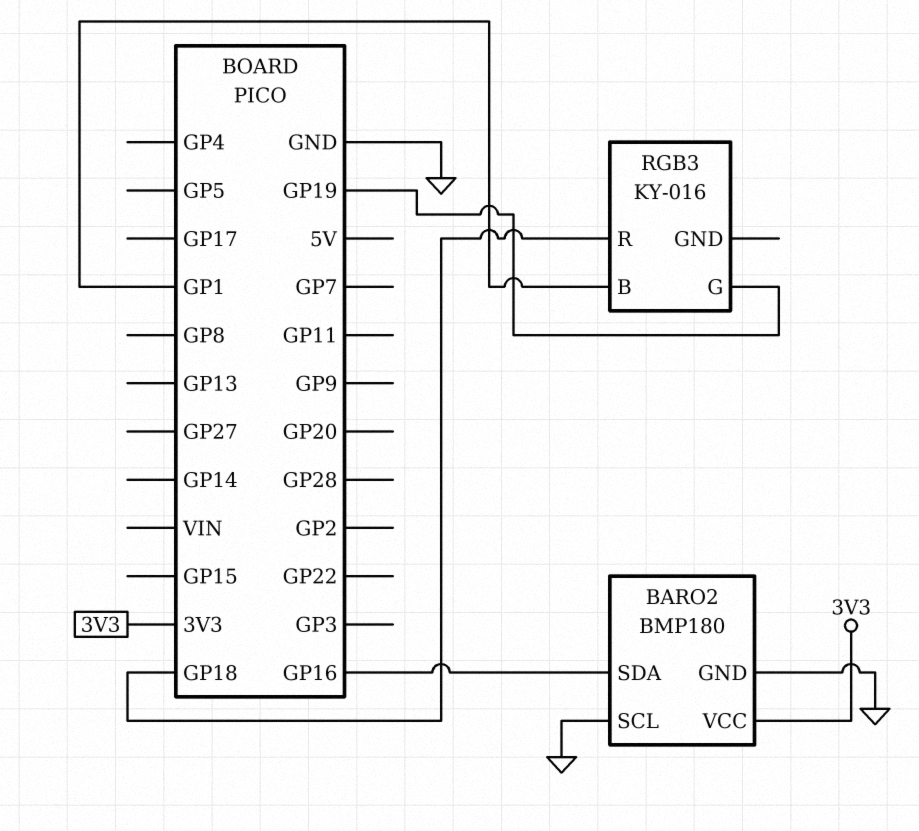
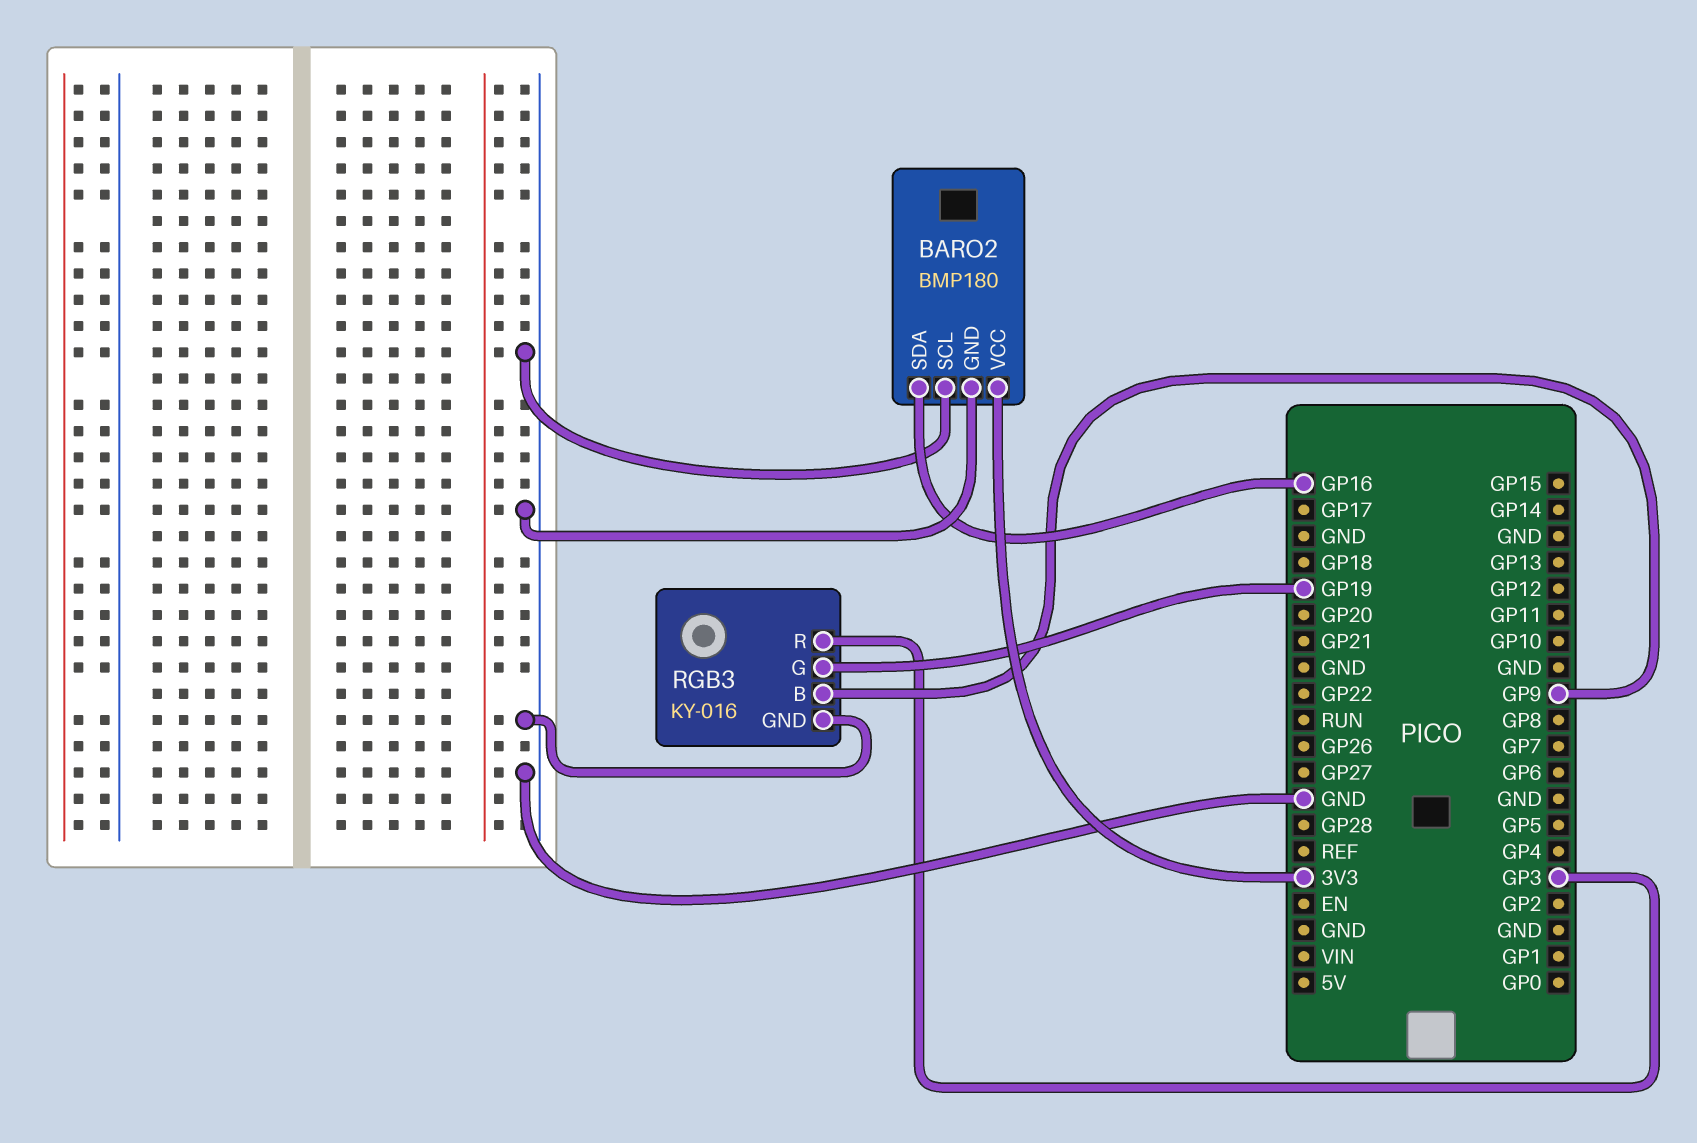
RGB3 pin B: GP1 -> GP9
RGB3 pin GND: none -> GND
RGB3 pin R: GP18 -> GP3

